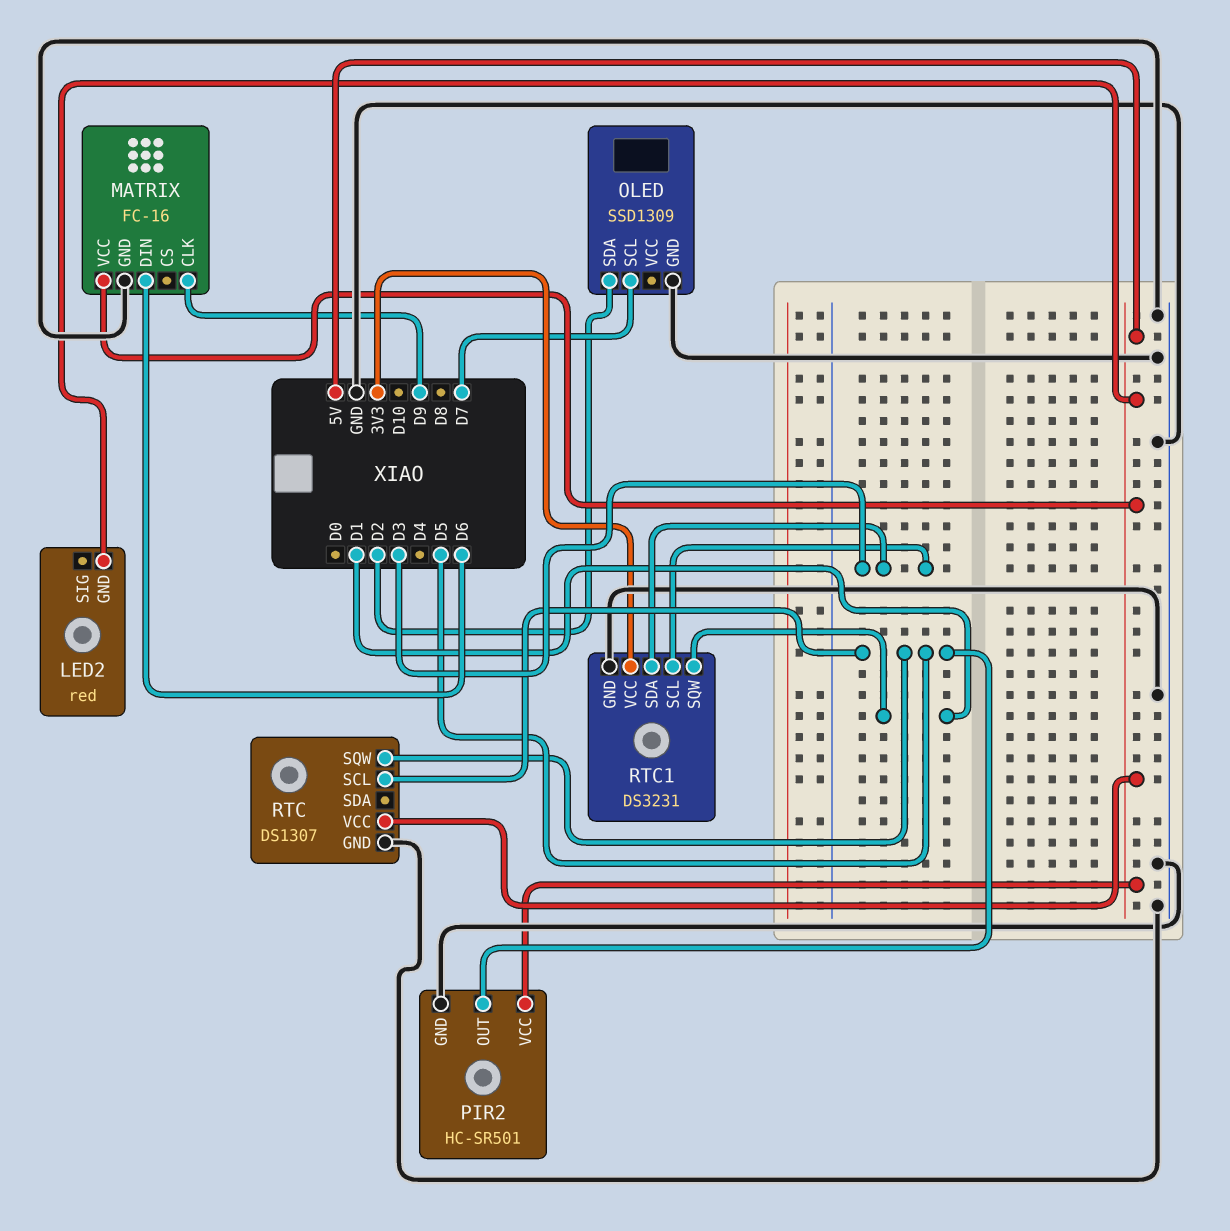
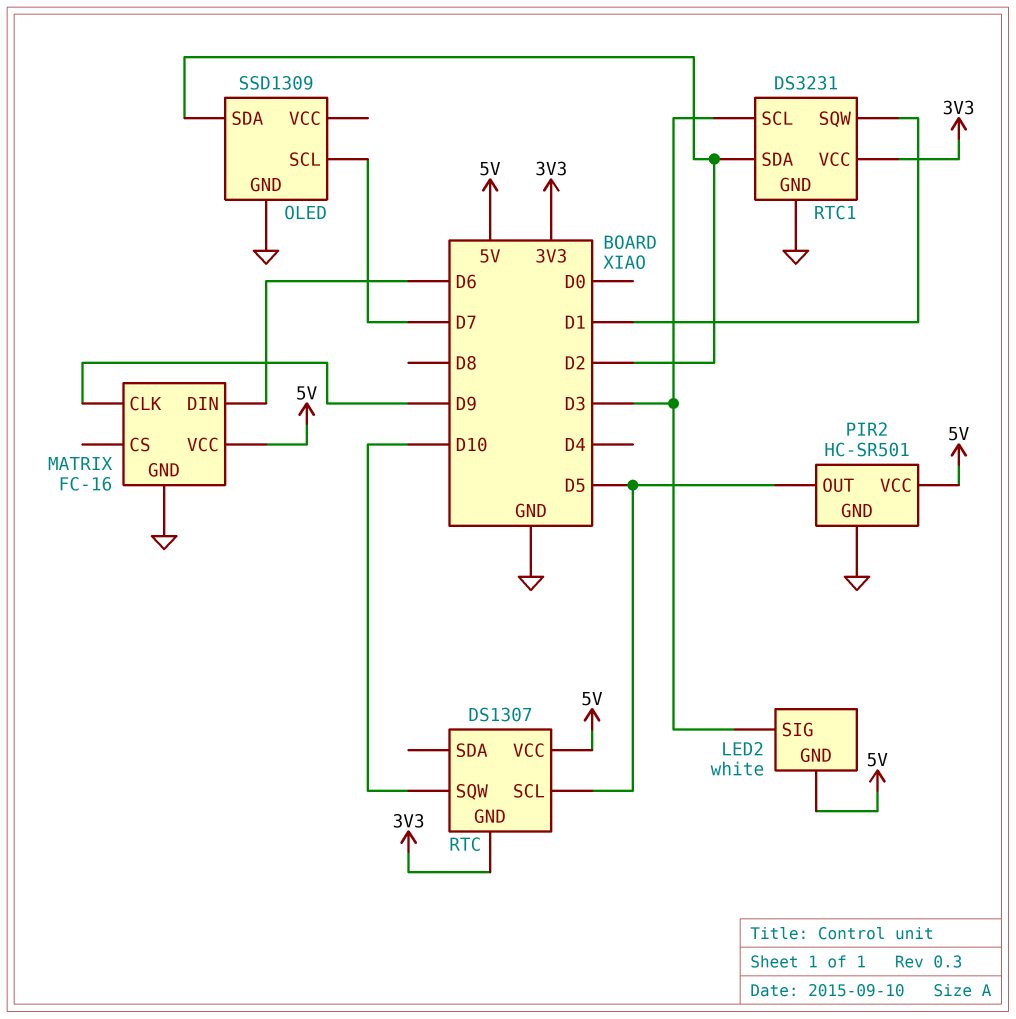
LED2: red -> white
LED2 pin SIG: none -> D3
RTC pin GND: GND -> 3V3
RTC pin SQW: D5 -> D10
RTC1 pin SDA: D3 -> D2

